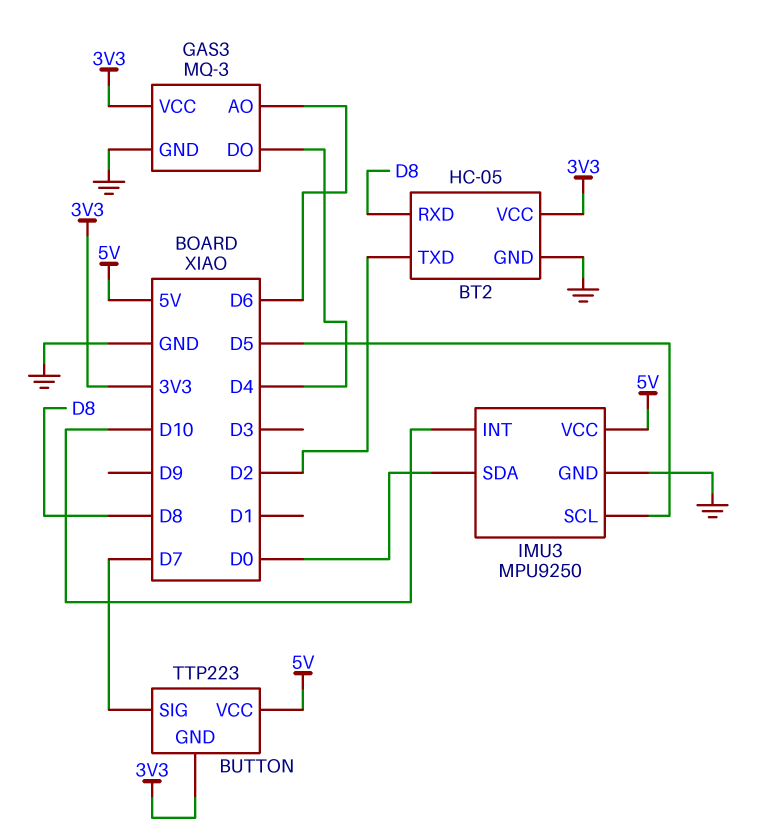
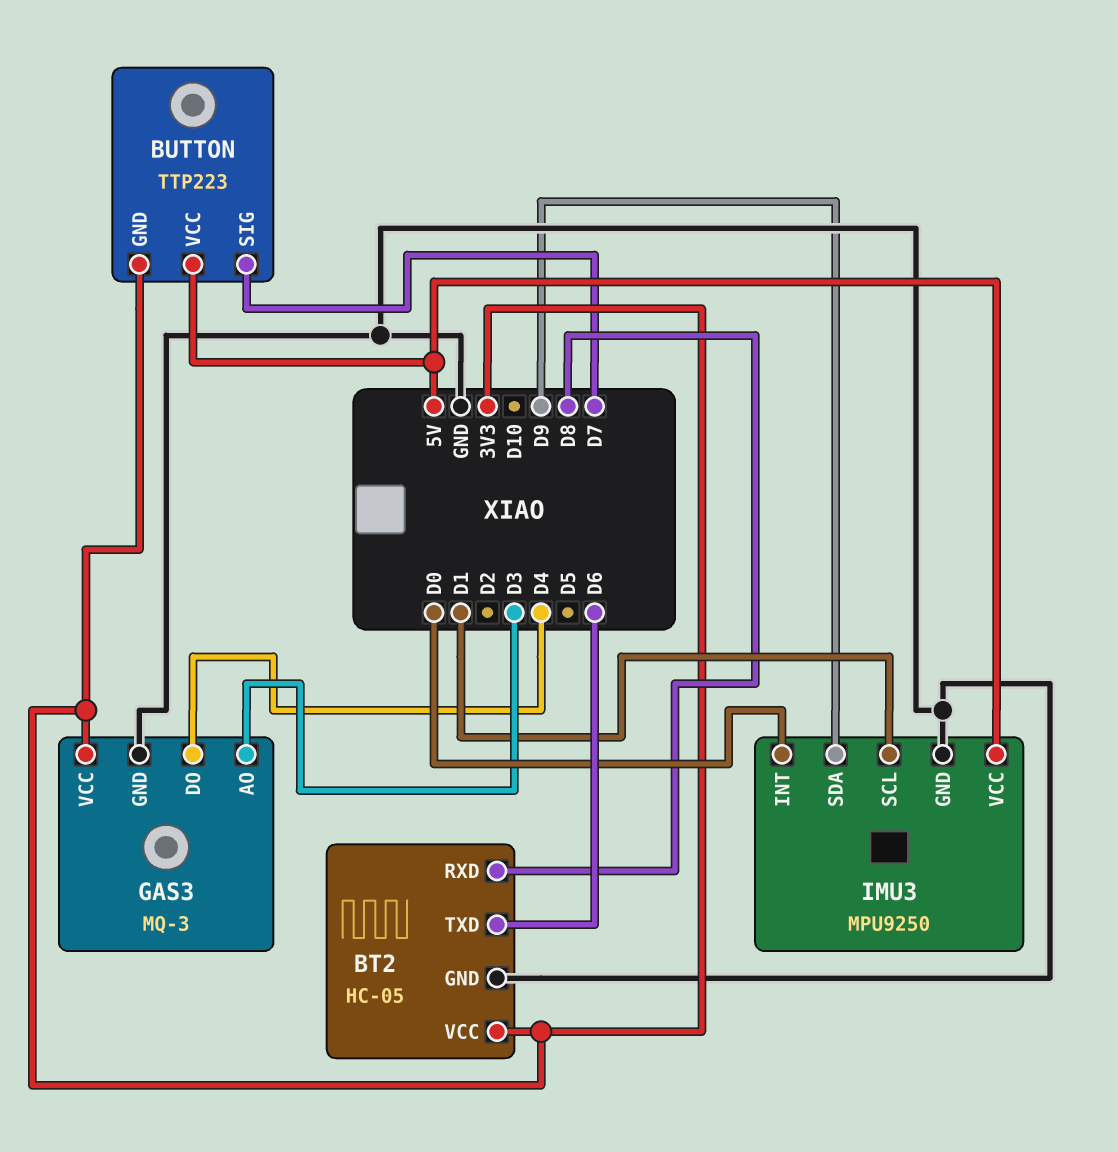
BT2 pin TXD: D2 -> D6
GAS3 pin AO: D6 -> D3
IMU3 pin INT: D10 -> D0
IMU3 pin SCL: D5 -> D1
IMU3 pin SDA: D0 -> D9

